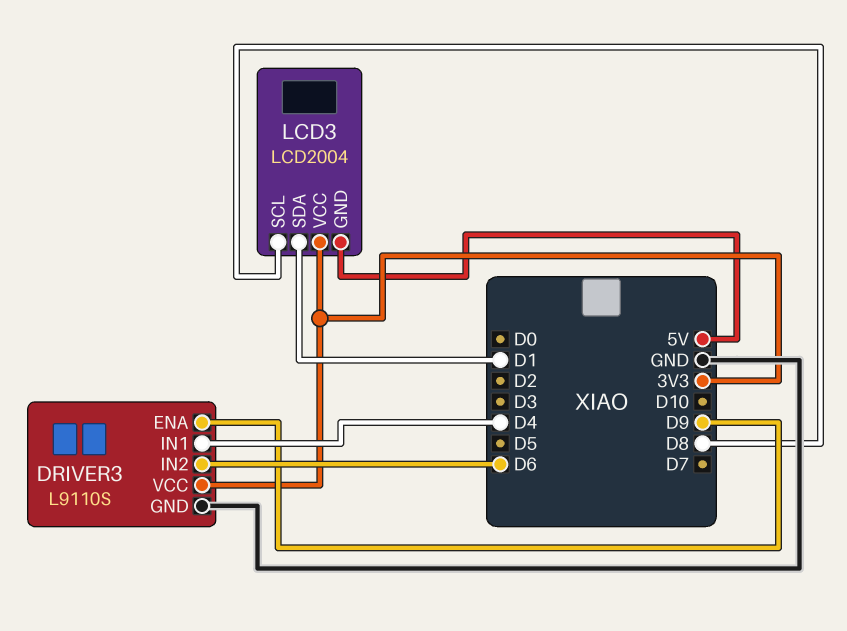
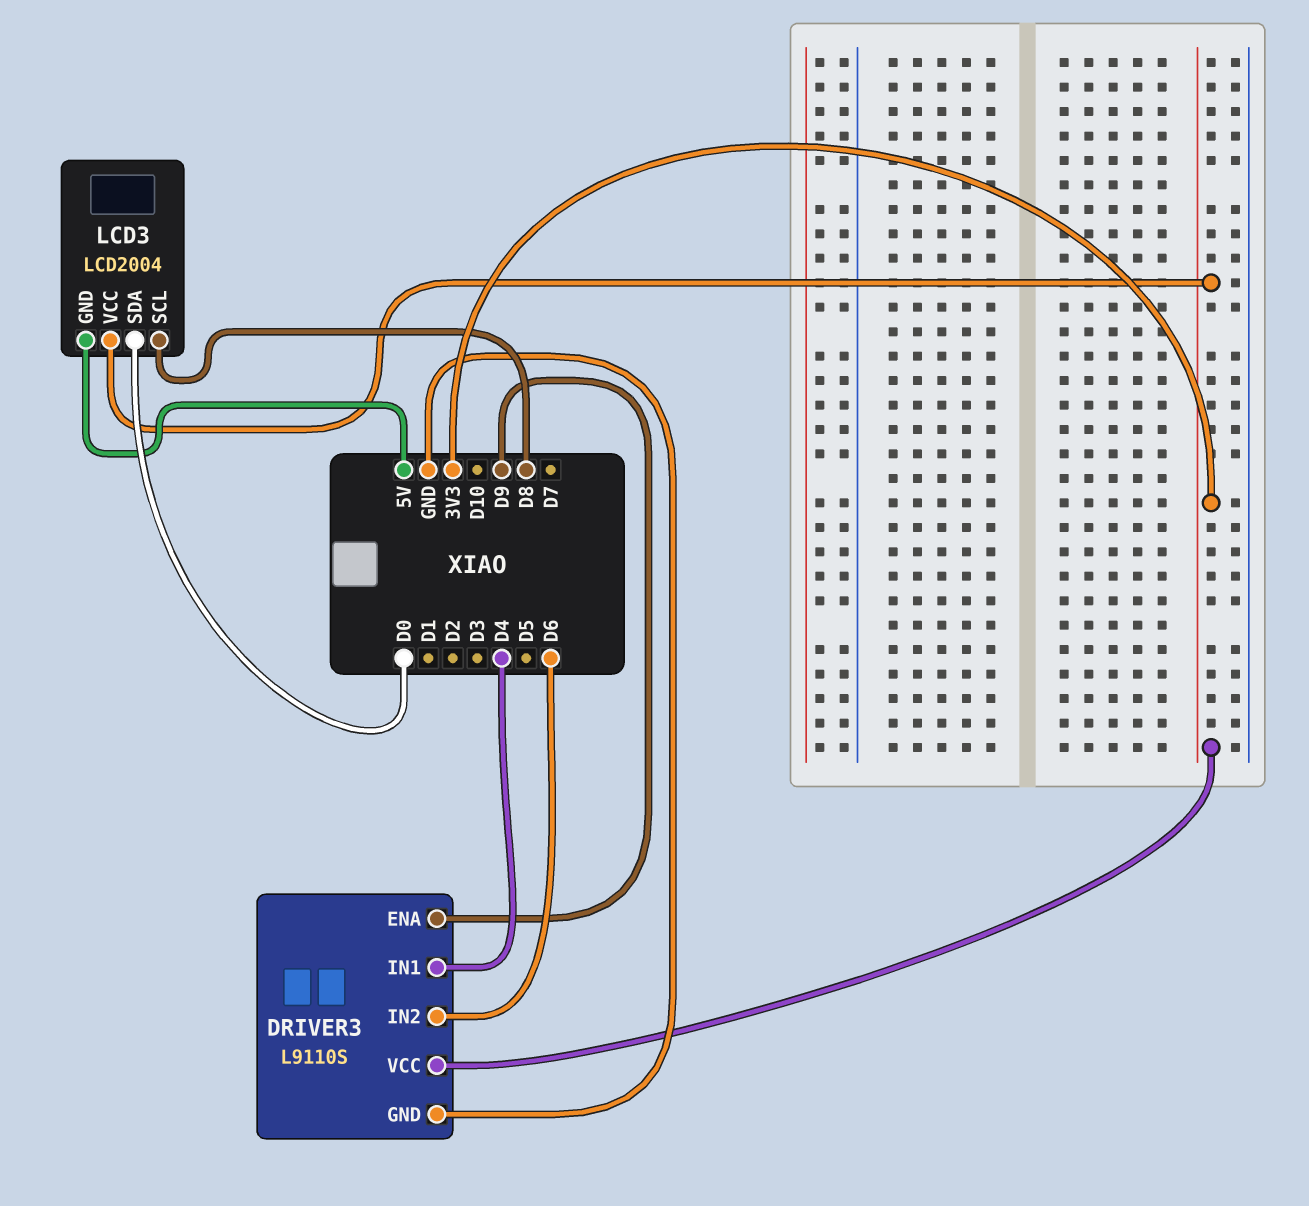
LCD3 pin SDA: D1 -> D0

